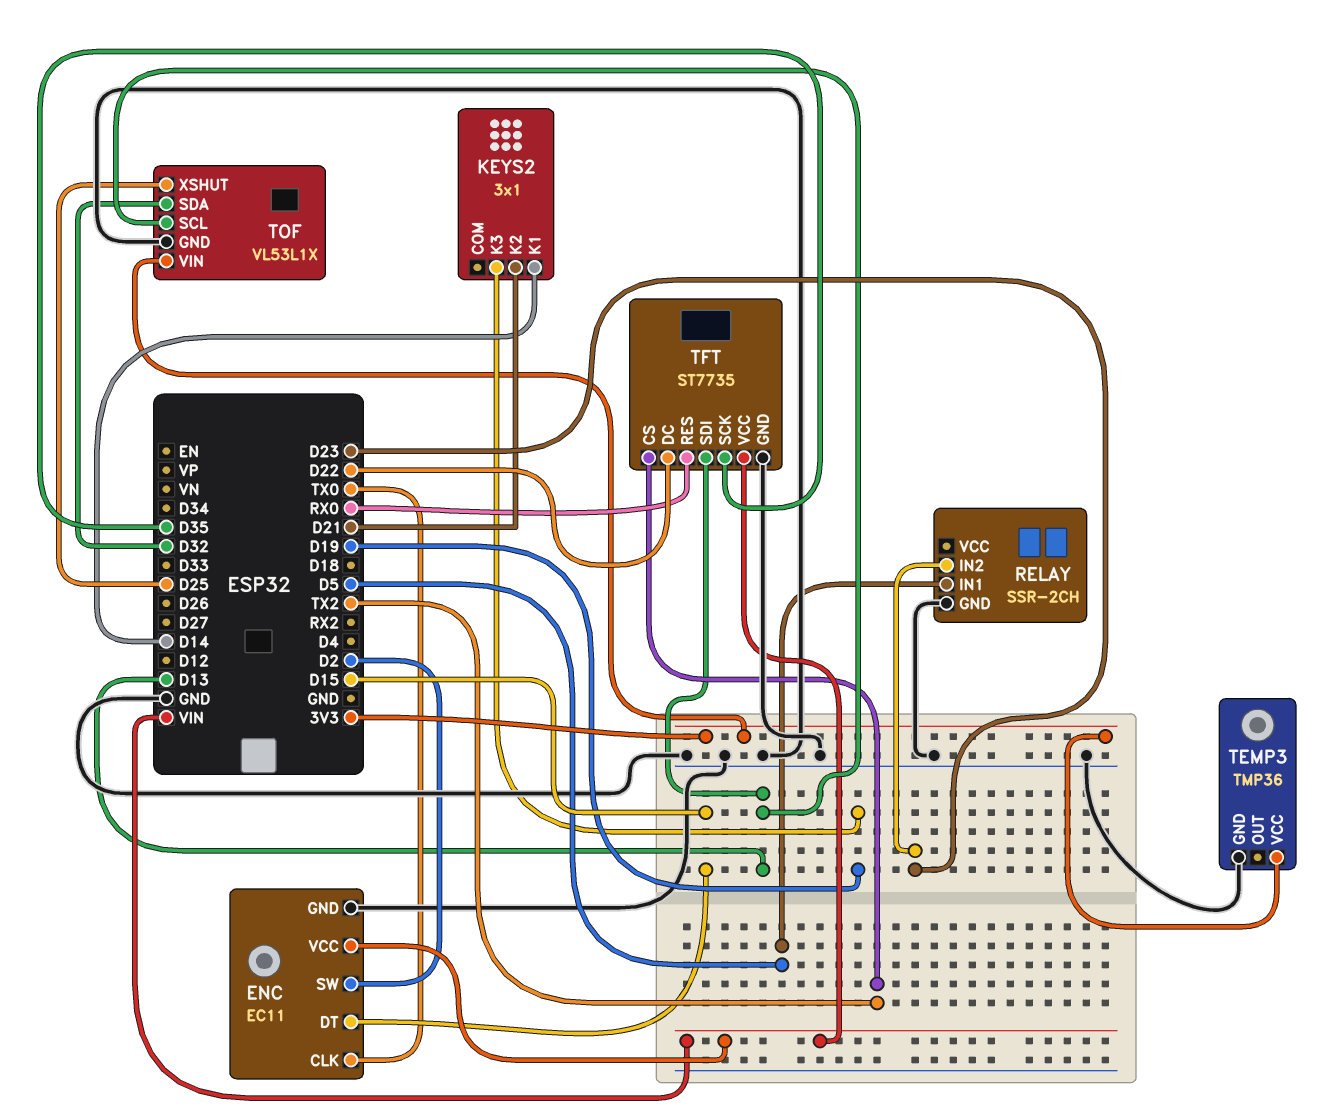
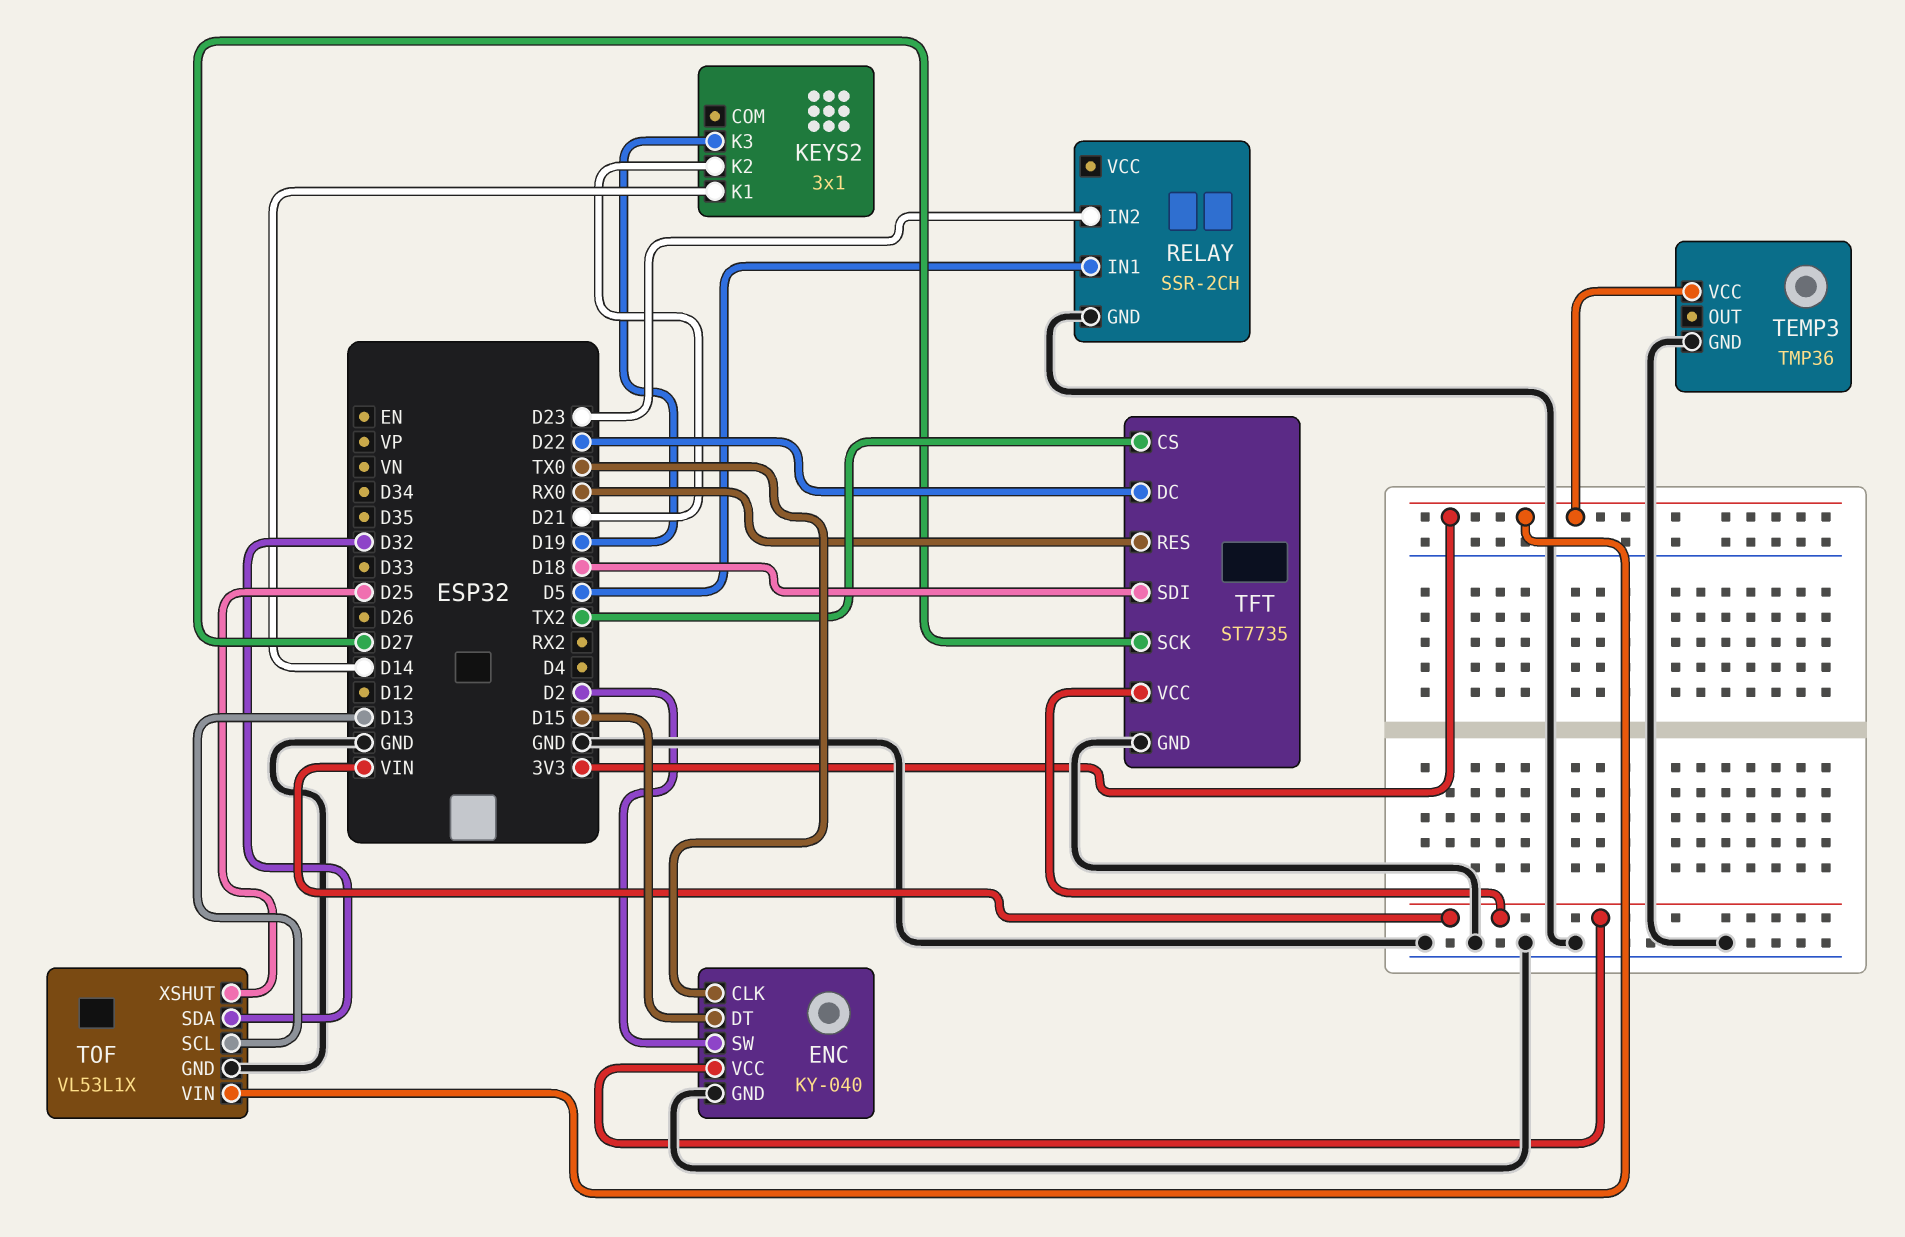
ENC: EC11 -> KY-040
TFT pin SCK: D35 -> D27
TFT pin SDI: D13 -> D18

